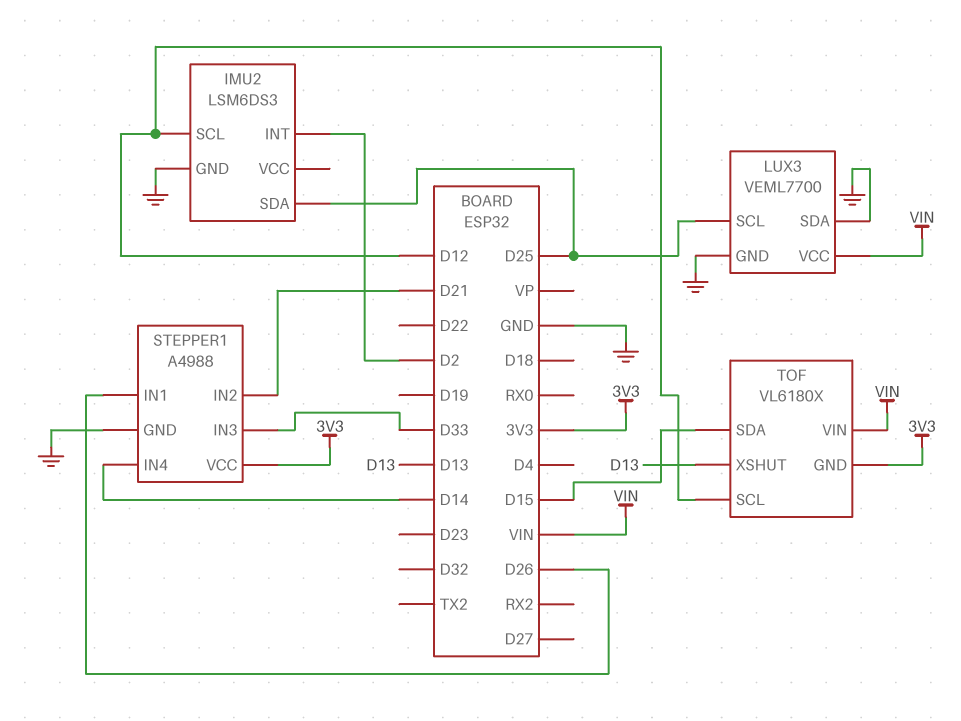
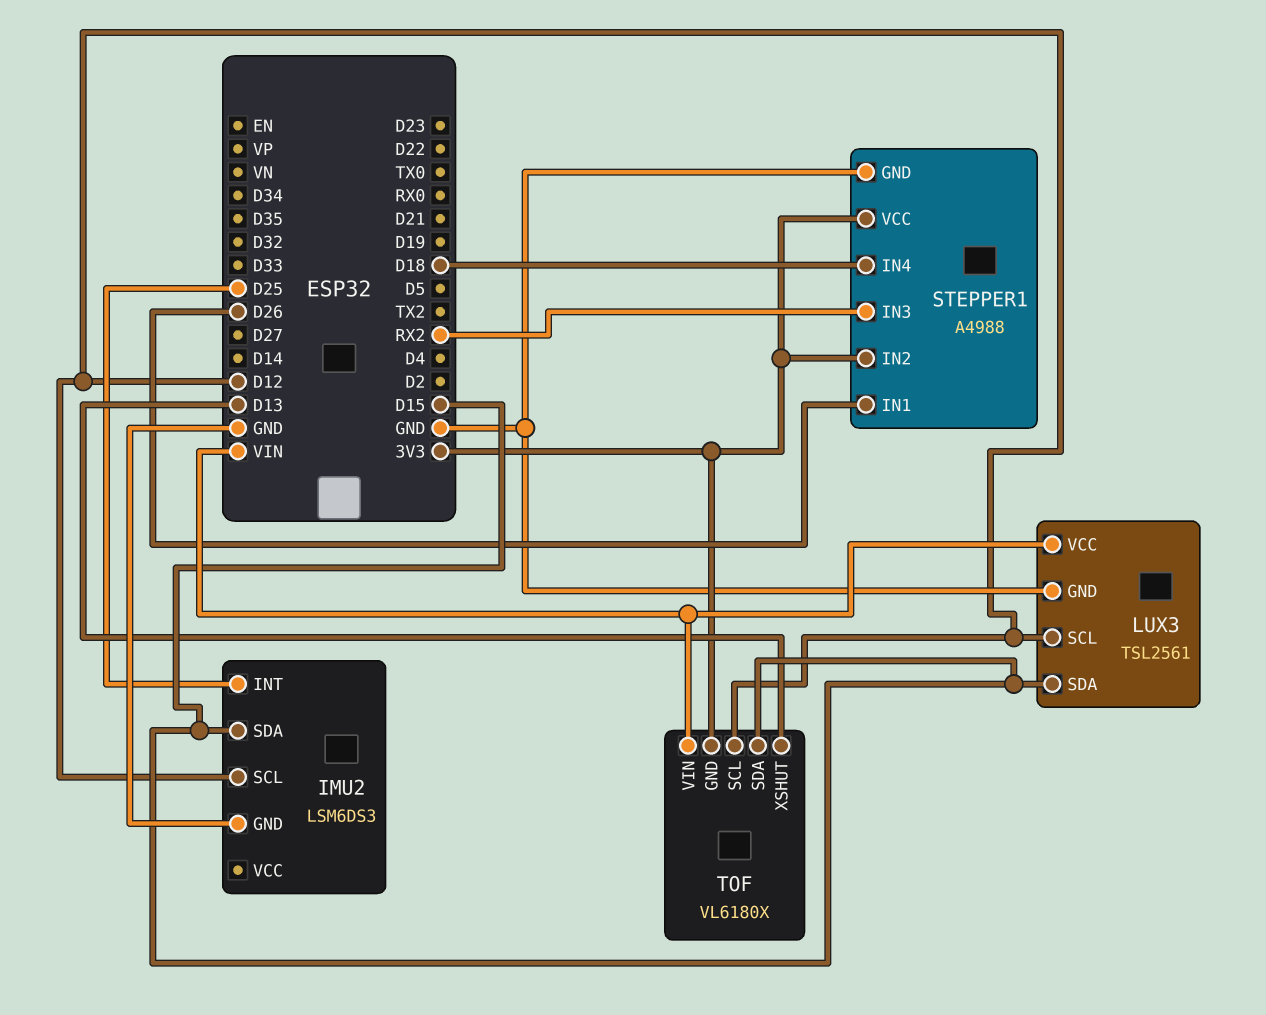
IMU2 pin INT: D2 -> D25
IMU2 pin SDA: D25 -> D15
LUX3: VEML7700 -> TSL2561
LUX3 pin SCL: D25 -> D12
LUX3 pin SDA: GND -> D15
STEPPER1 pin IN2: D21 -> 3V3
STEPPER1 pin IN3: D33 -> RX2
STEPPER1 pin IN4: D14 -> D18

